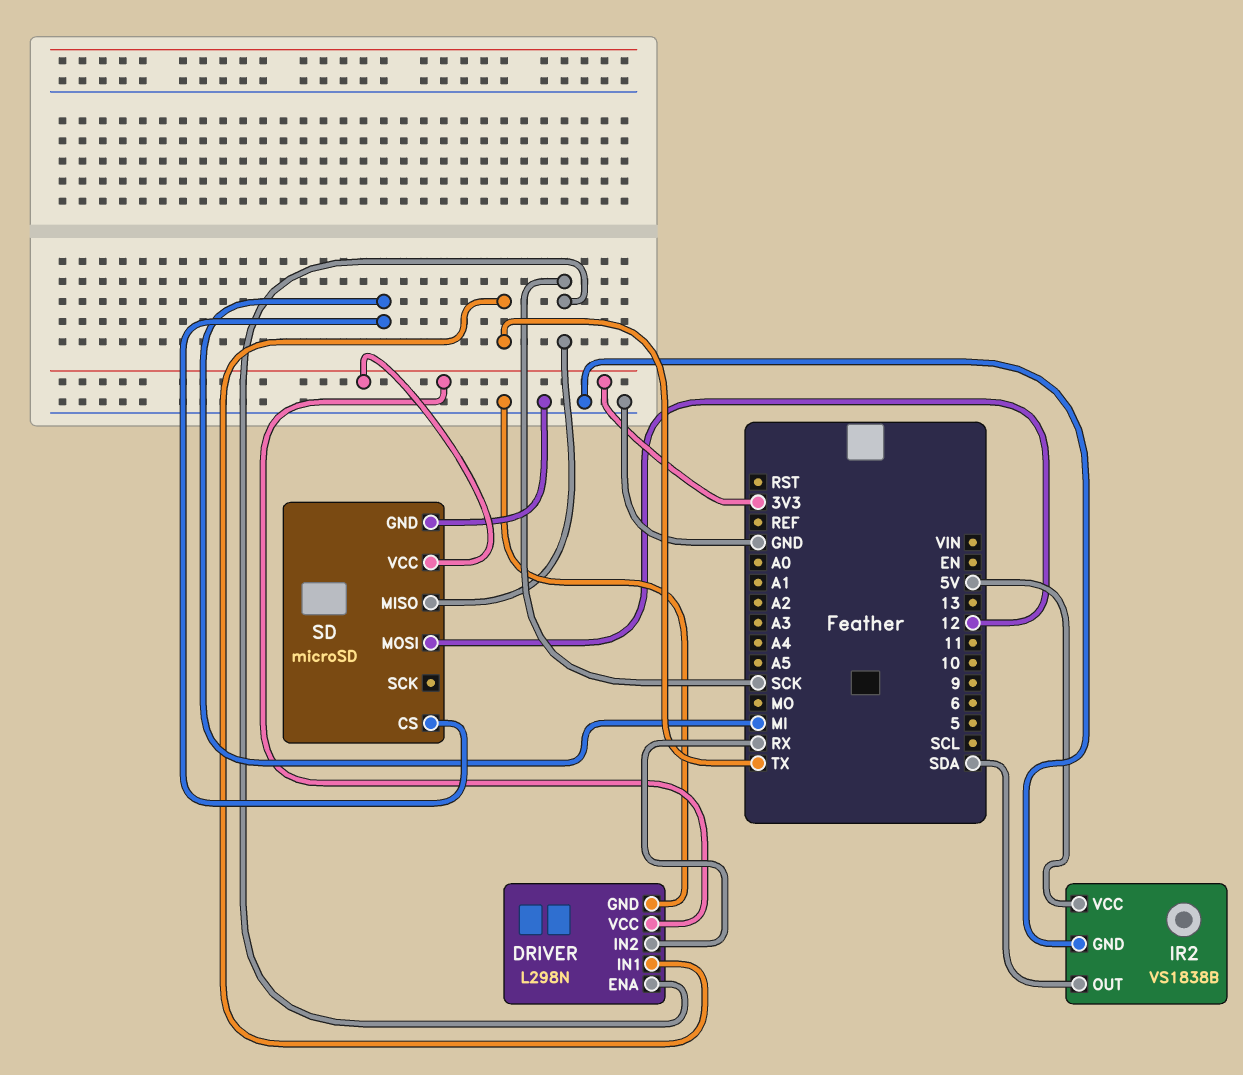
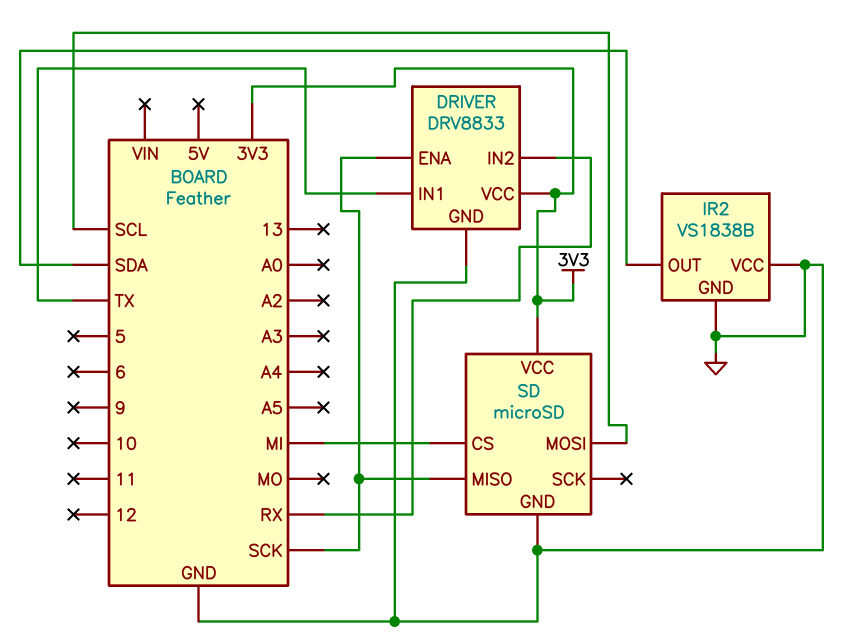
DRIVER: L298N -> DRV8833
IR2 pin VCC: 5V -> GND
SD pin MOSI: 12 -> SCL

